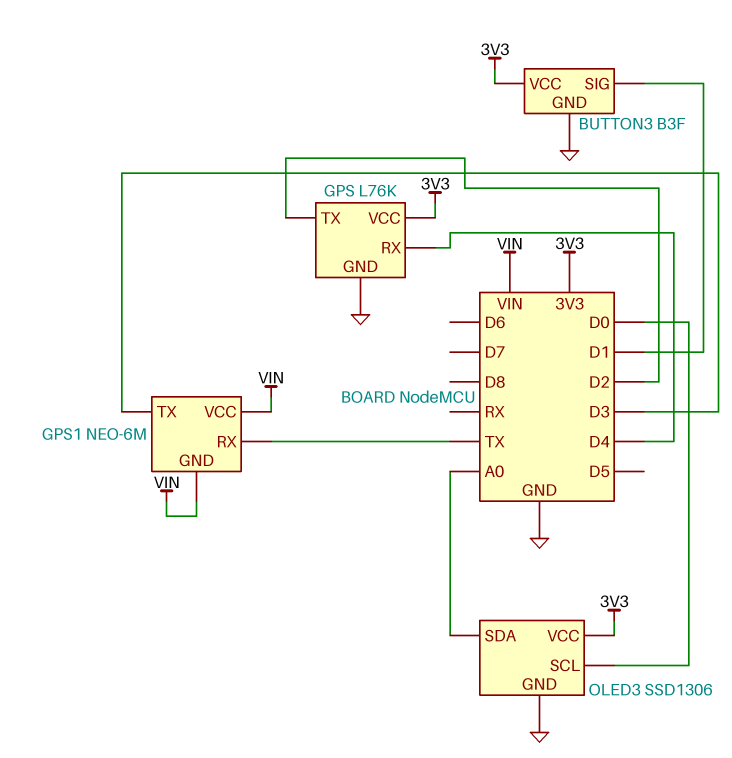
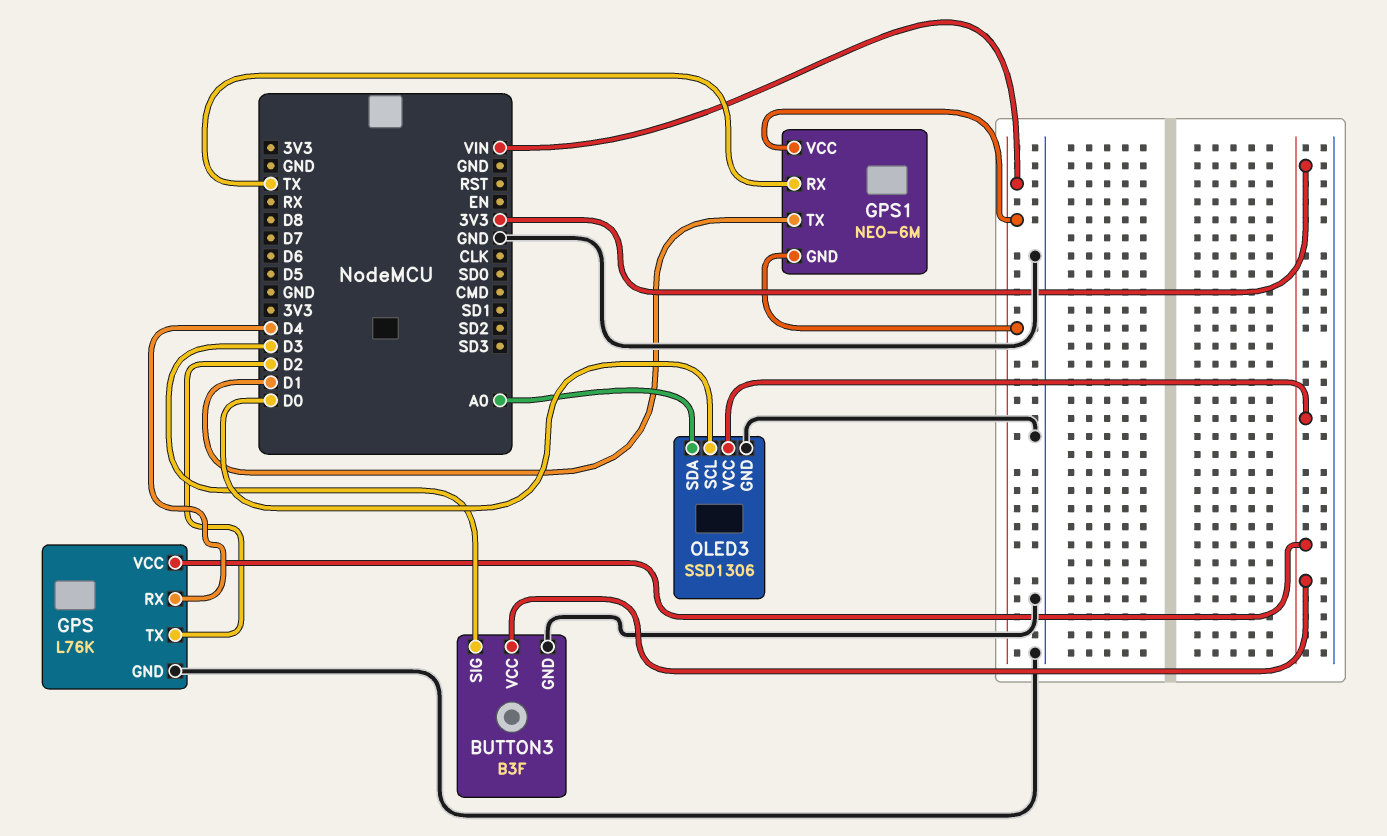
BUTTON3 pin SIG: D1 -> D3
GPS1 pin TX: D3 -> D1

